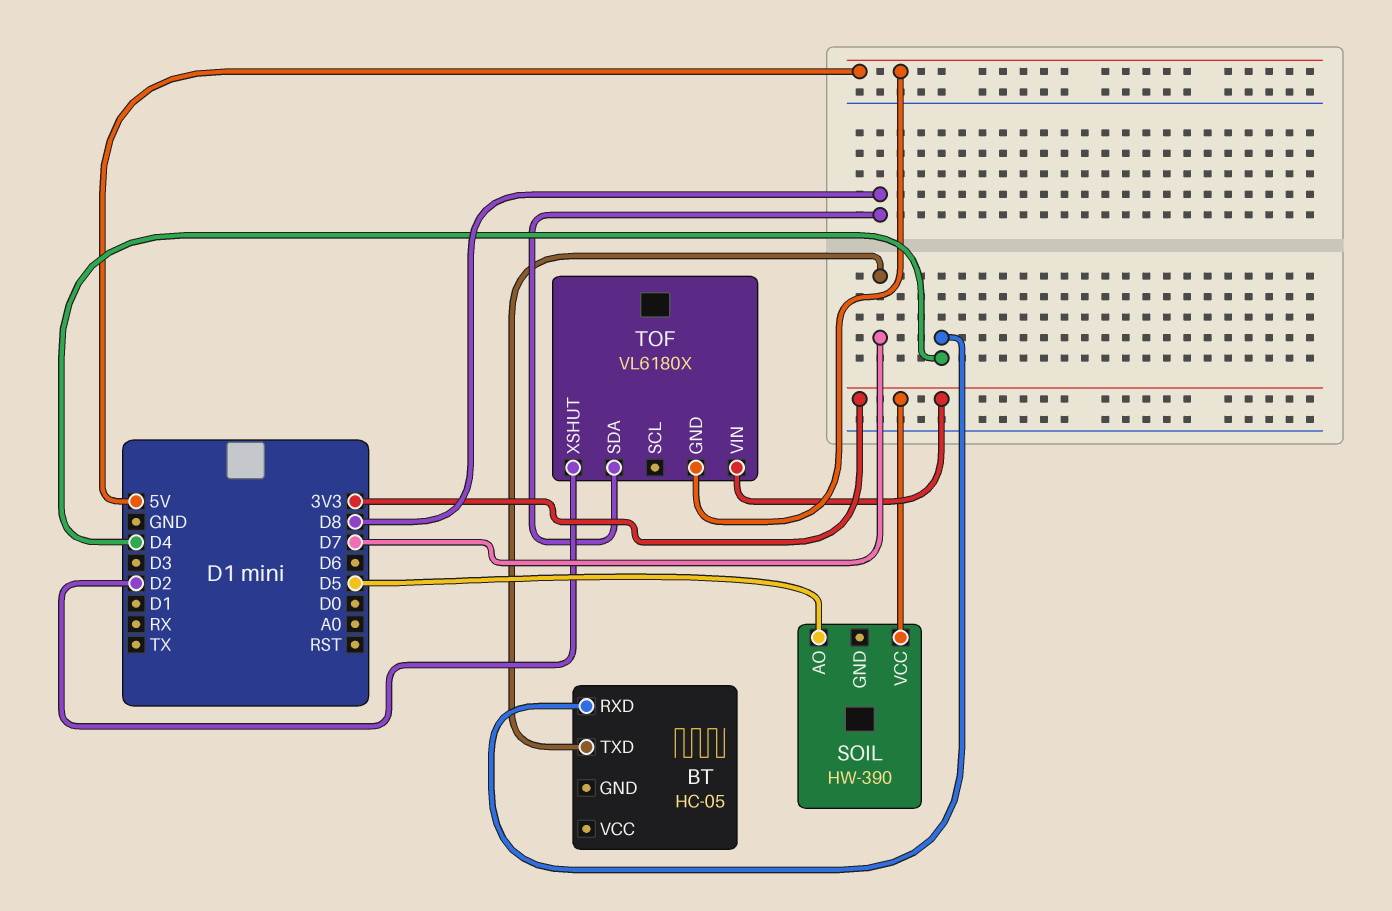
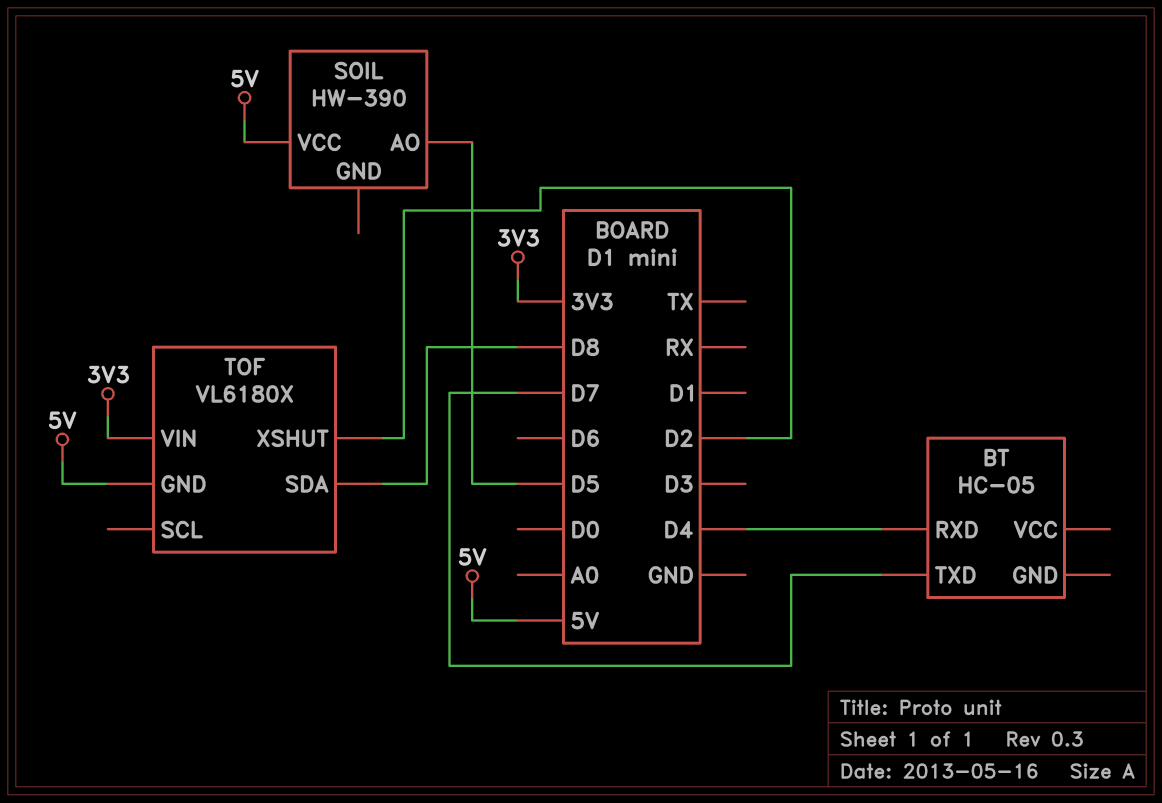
SOIL pin VCC: 3V3 -> 5V

